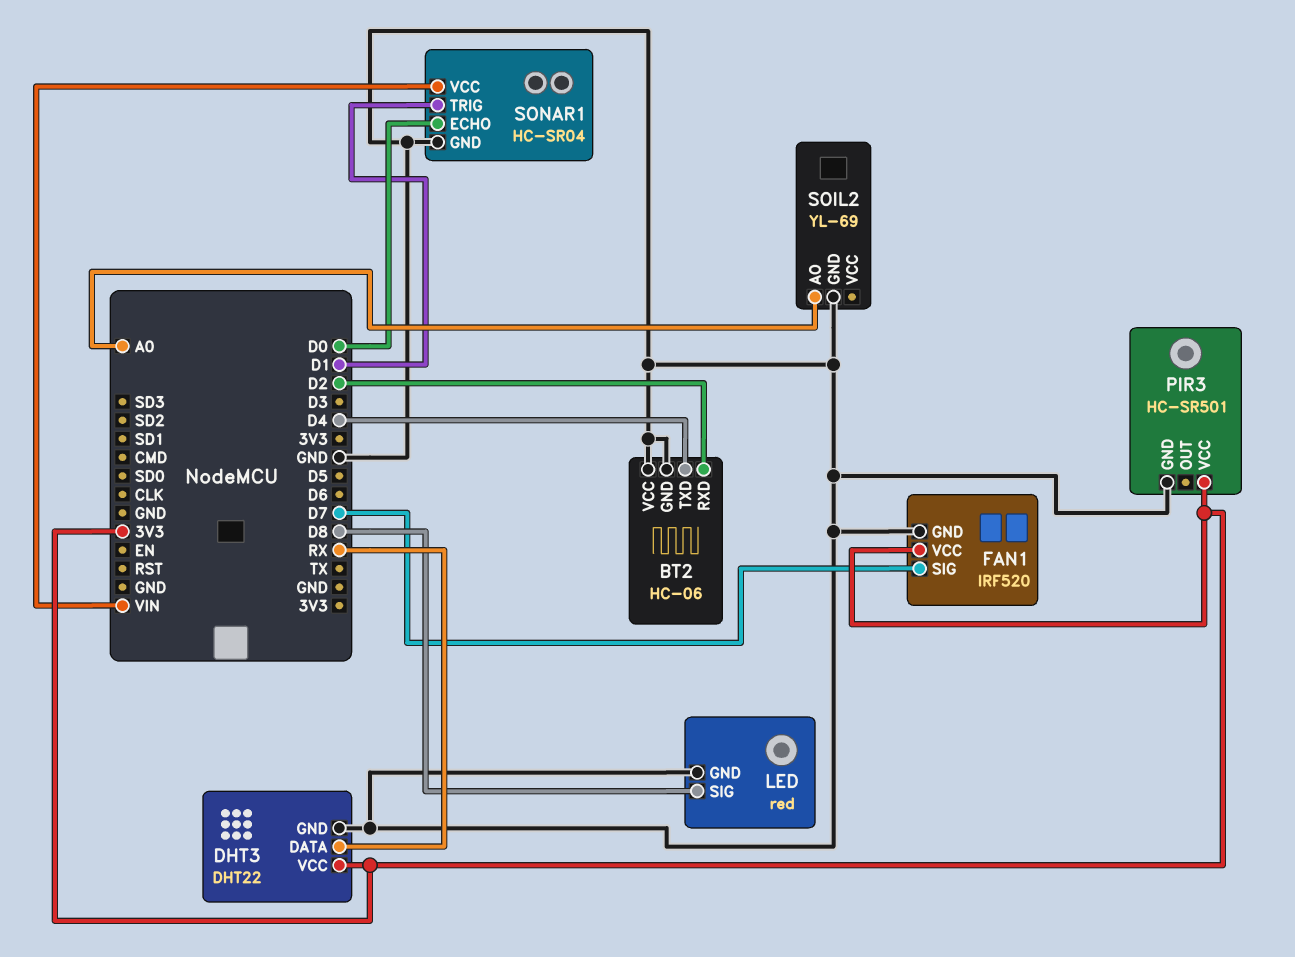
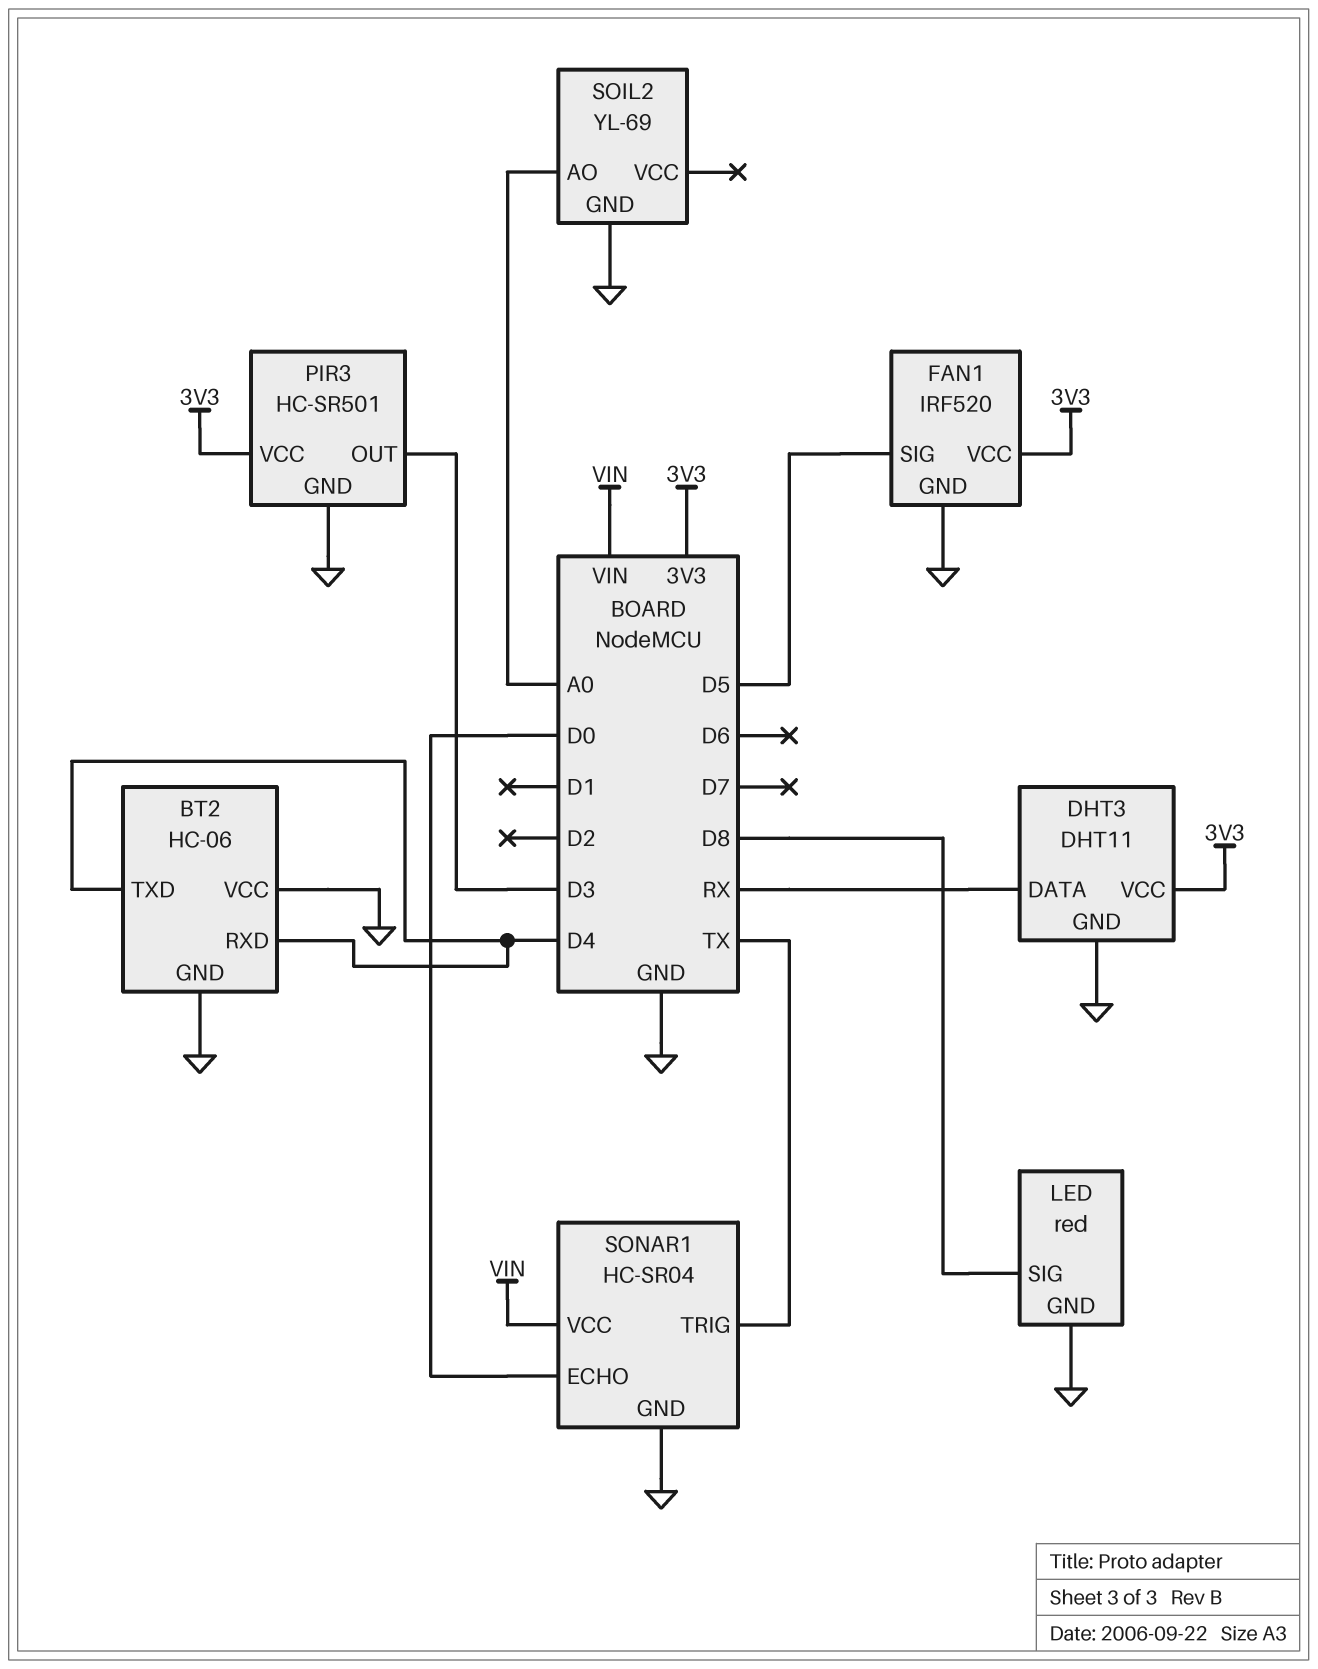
BT2 pin RXD: D2 -> D4
DHT3: DHT22 -> DHT11
FAN1 pin SIG: D7 -> D5
PIR3 pin OUT: none -> D3
SONAR1 pin TRIG: D1 -> TX

